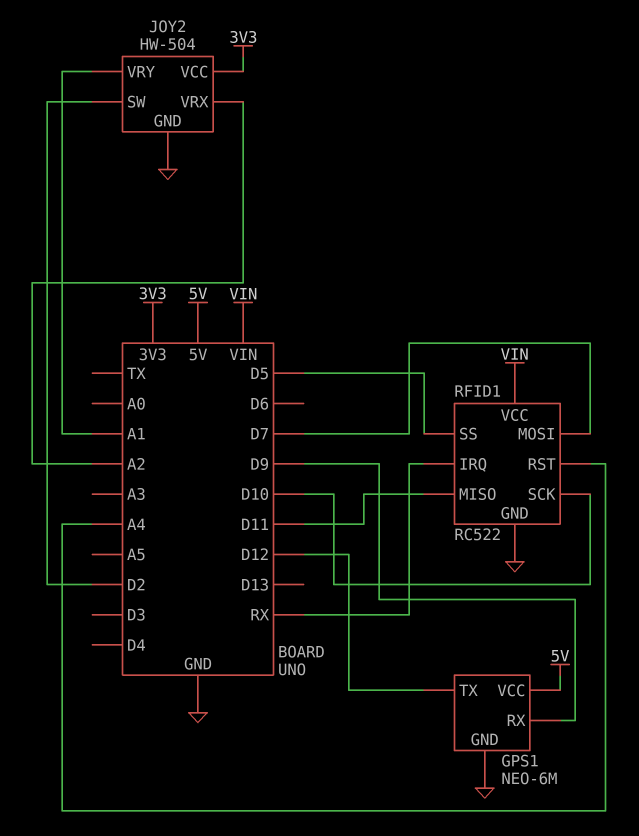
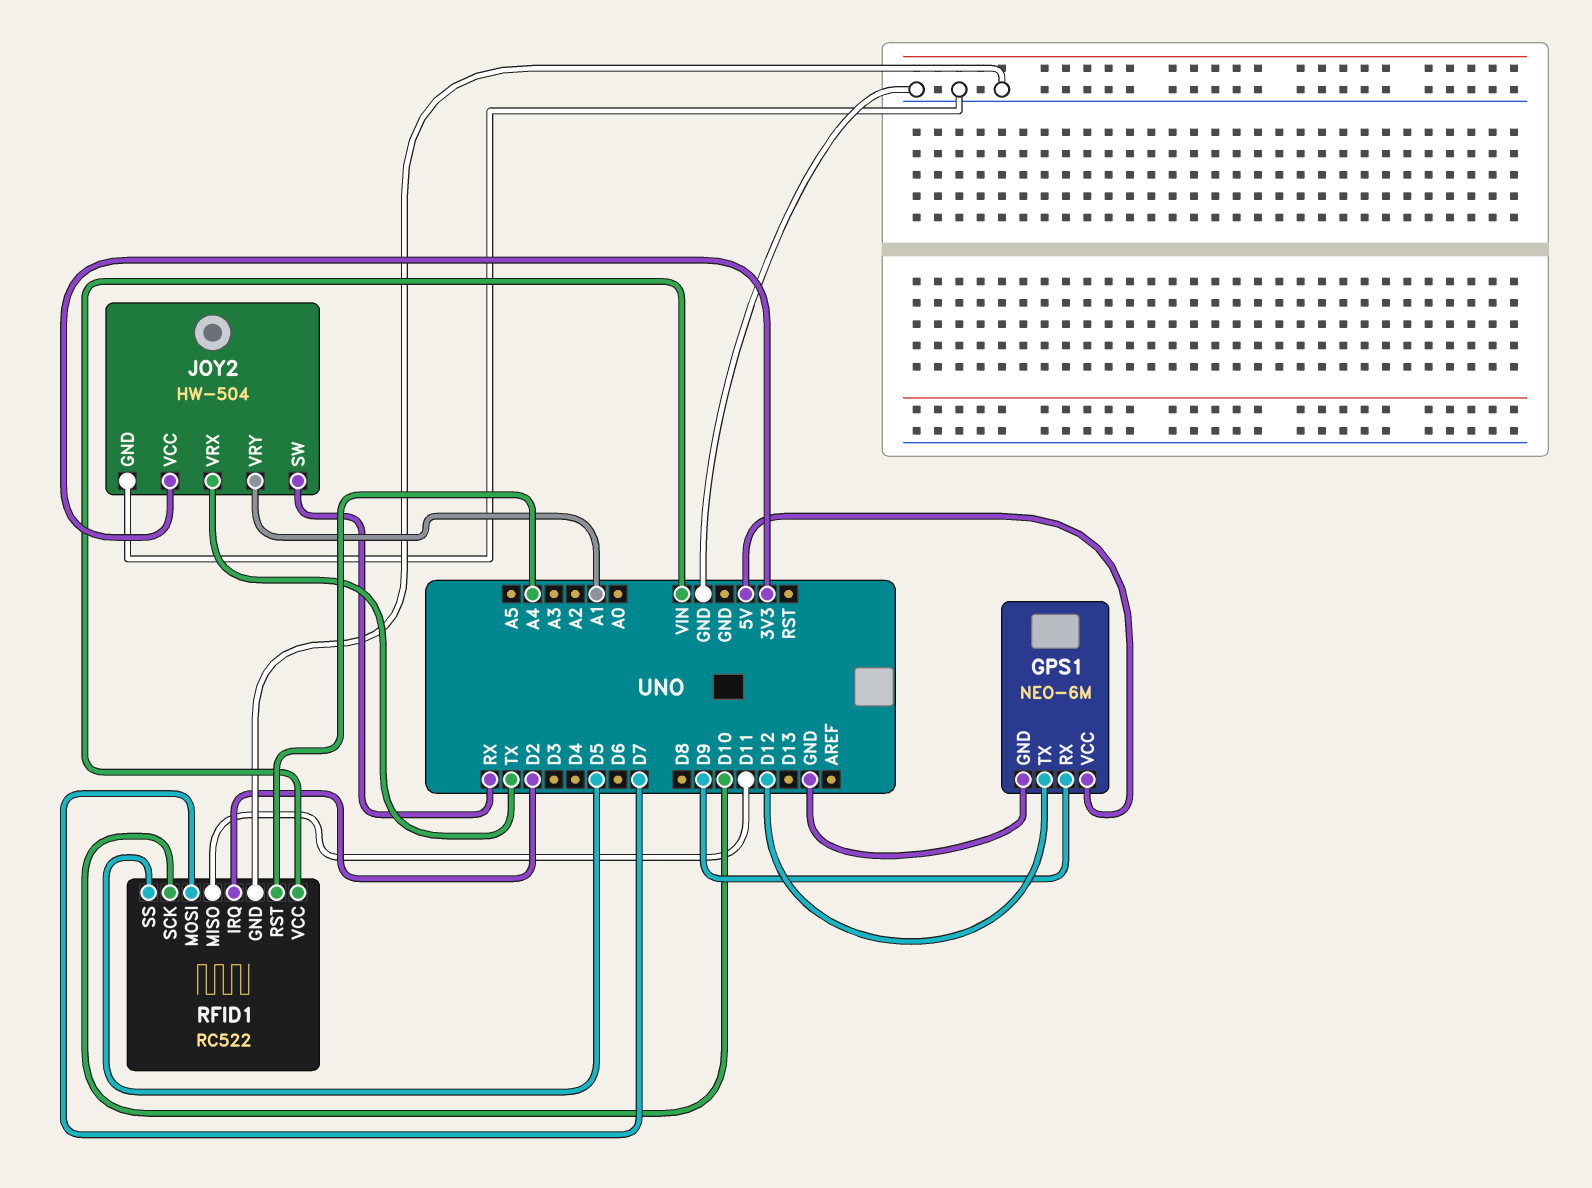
JOY2 pin SW: D2 -> RX
JOY2 pin VRX: A2 -> TX
RFID1 pin IRQ: RX -> D2

